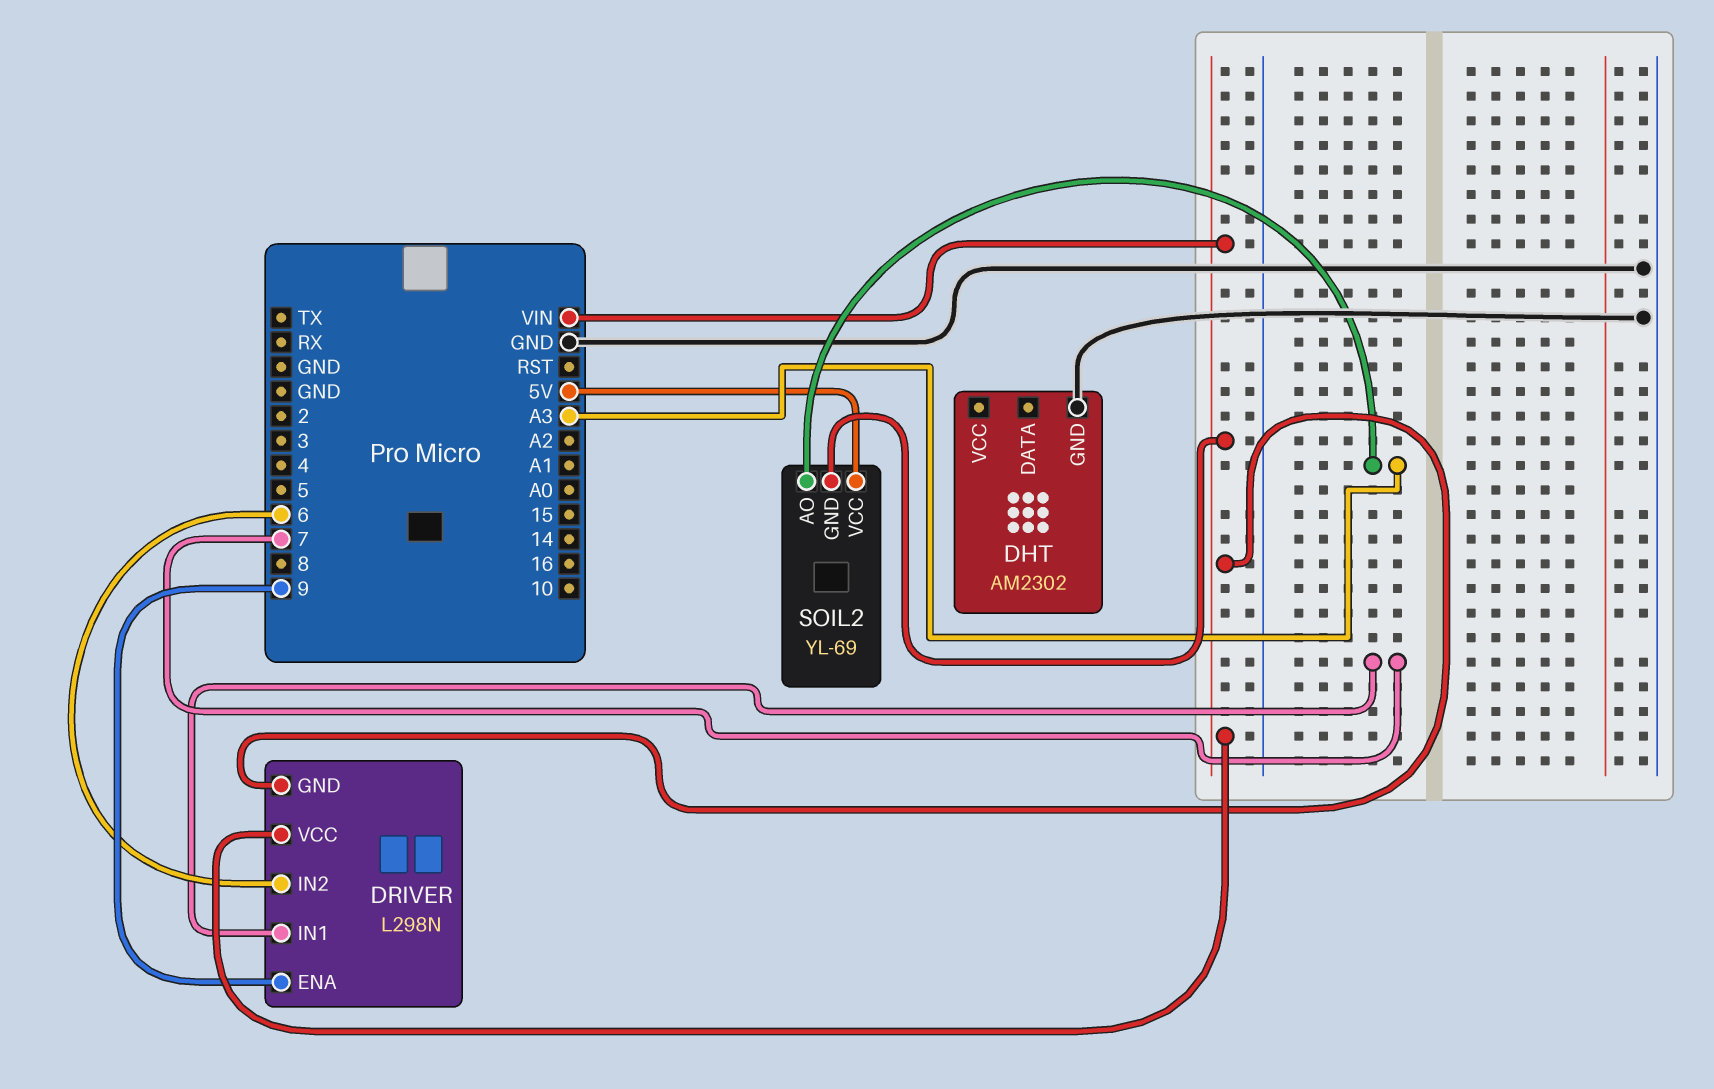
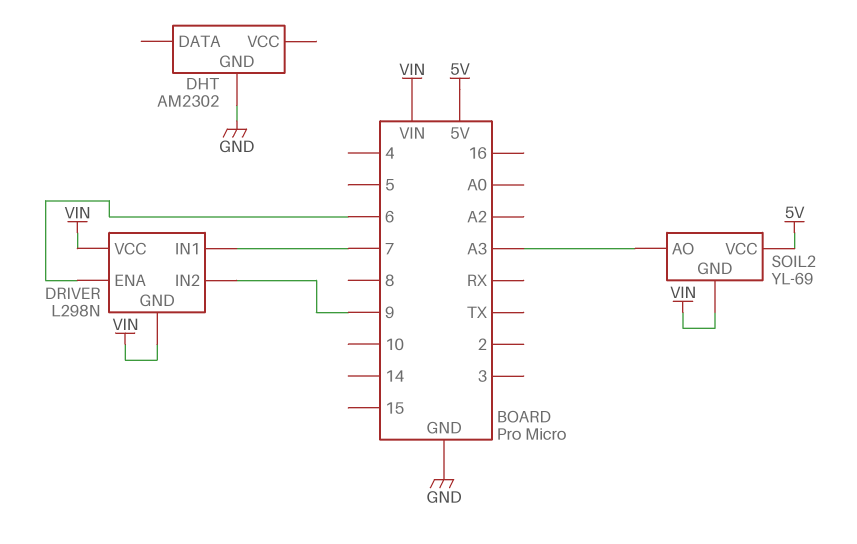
DRIVER pin ENA: 9 -> 6
DRIVER pin IN2: 6 -> 9

